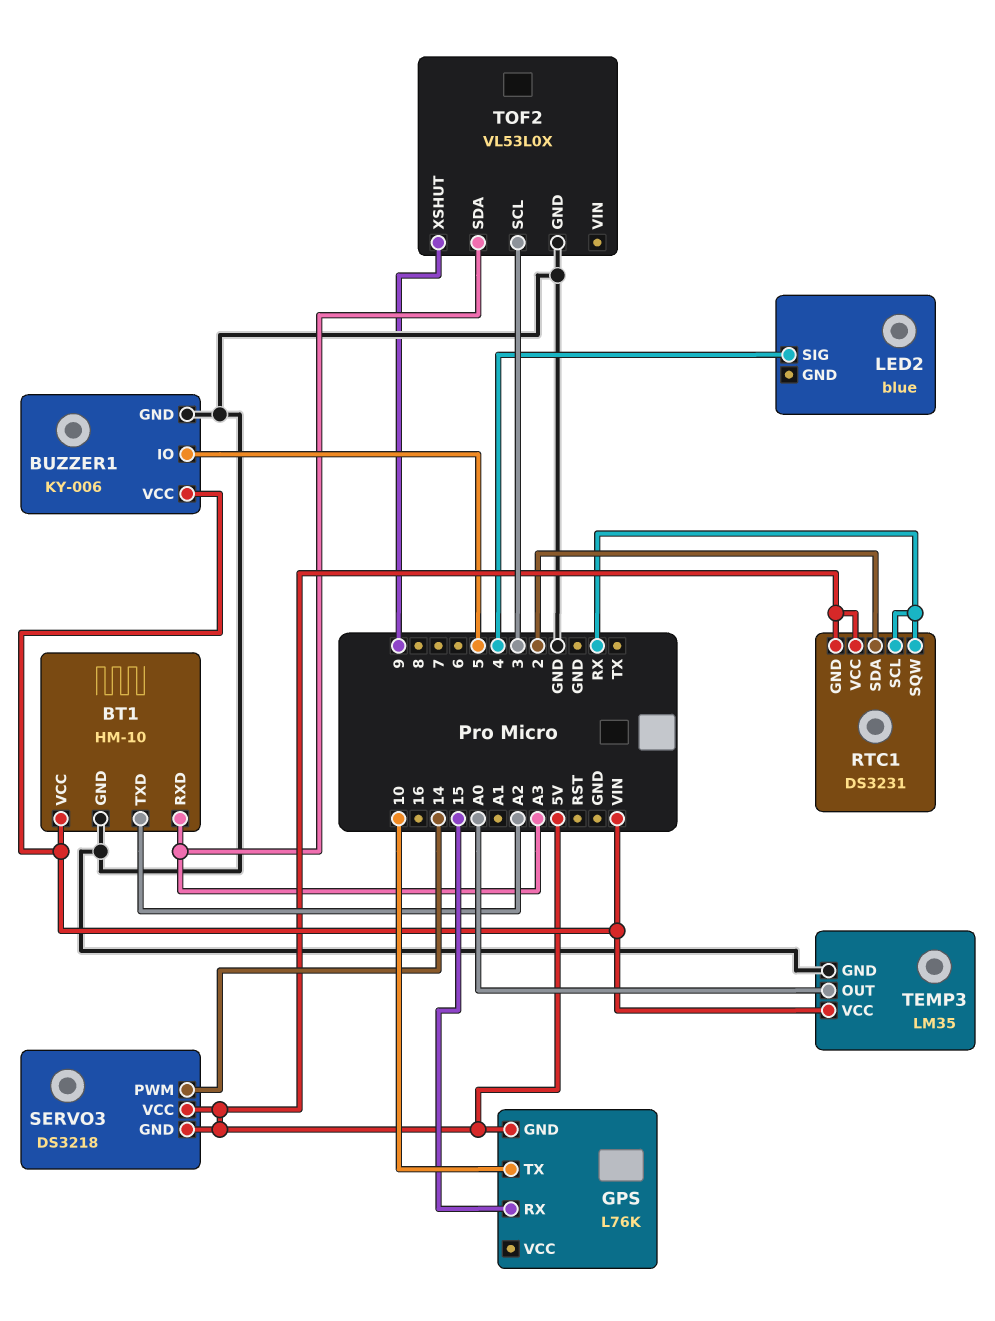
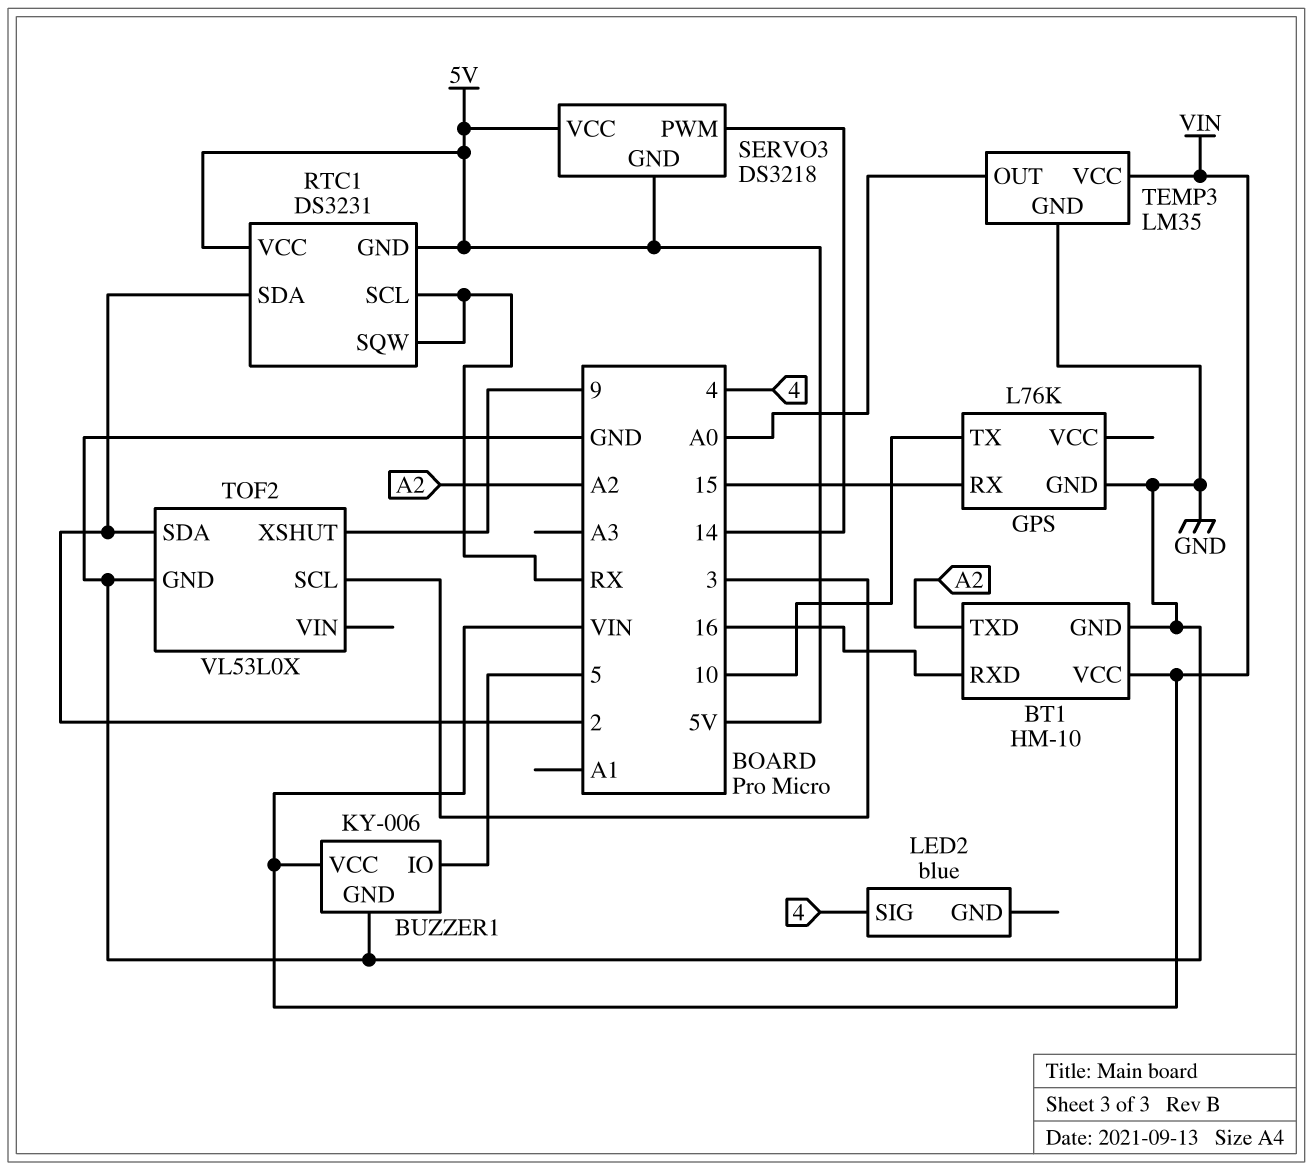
BT1 pin RXD: A3 -> 16
GPS pin GND: 5V -> GND
TOF2 pin SDA: A3 -> 2

